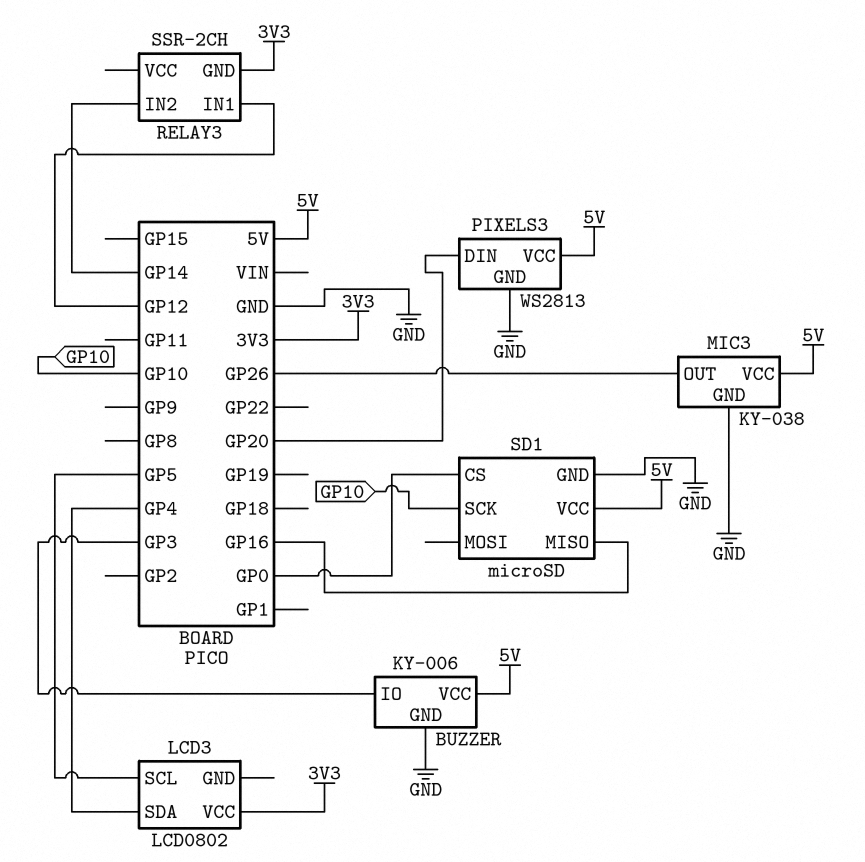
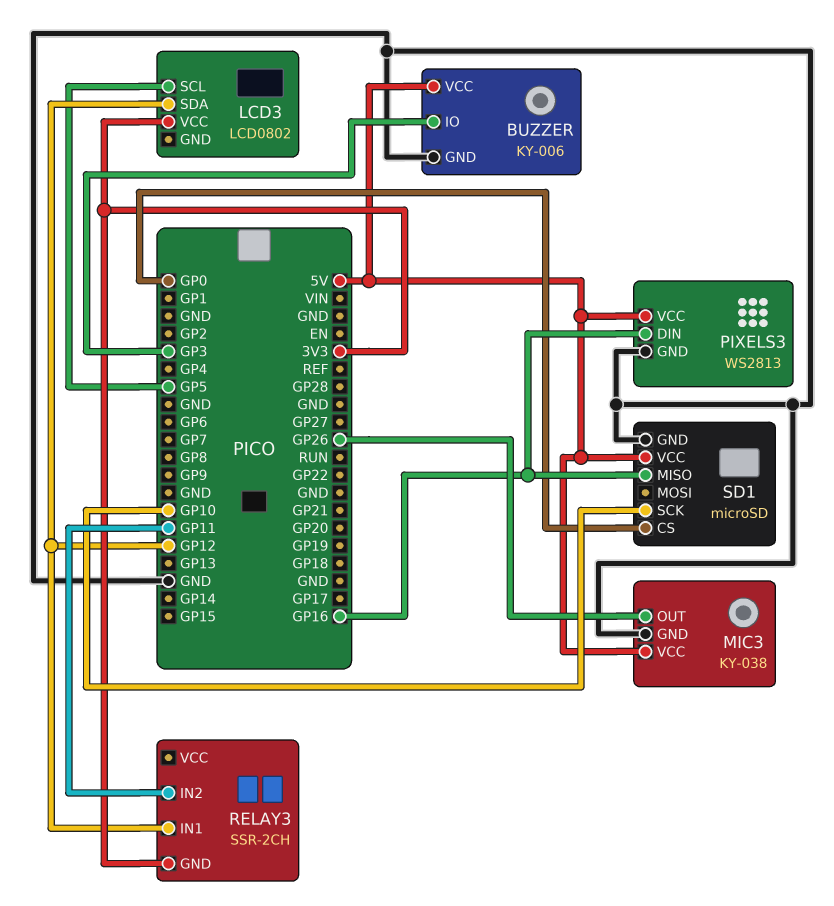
LCD3 pin SDA: GP4 -> GP12
PIXELS3 pin DIN: GP20 -> GP16
RELAY3 pin IN2: GP14 -> GP11

